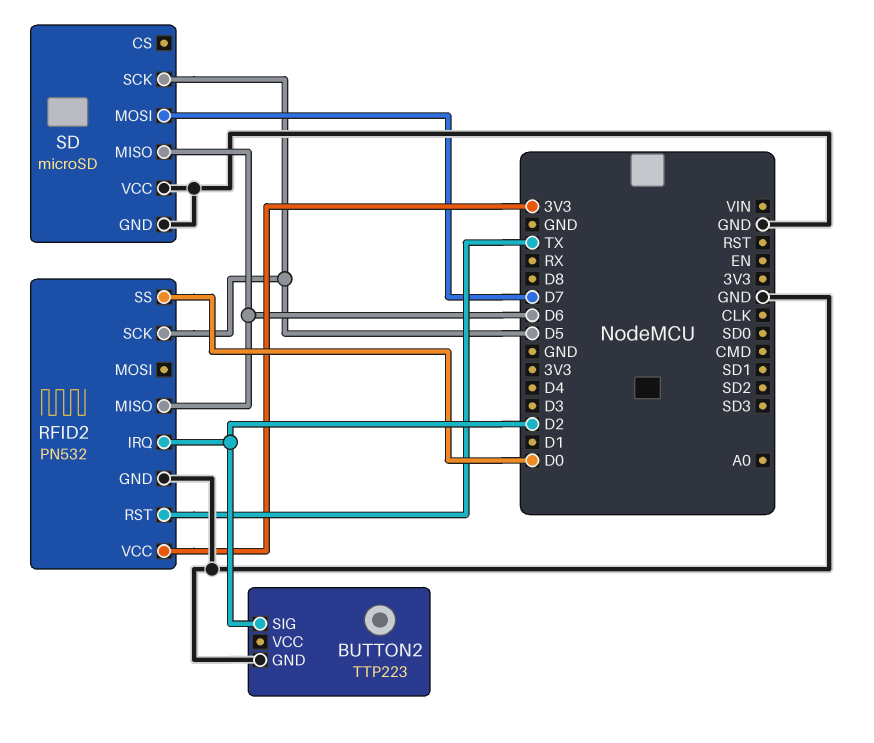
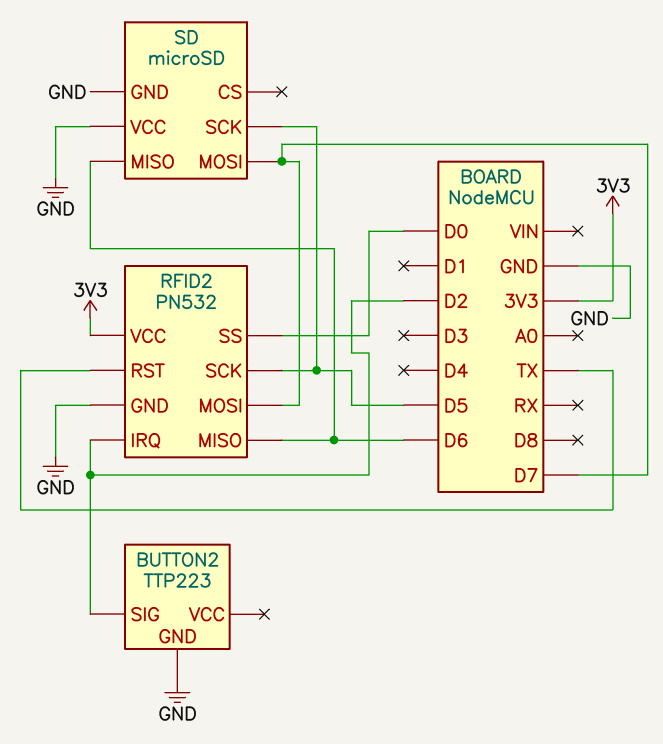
RFID2 pin MOSI: none -> D7

